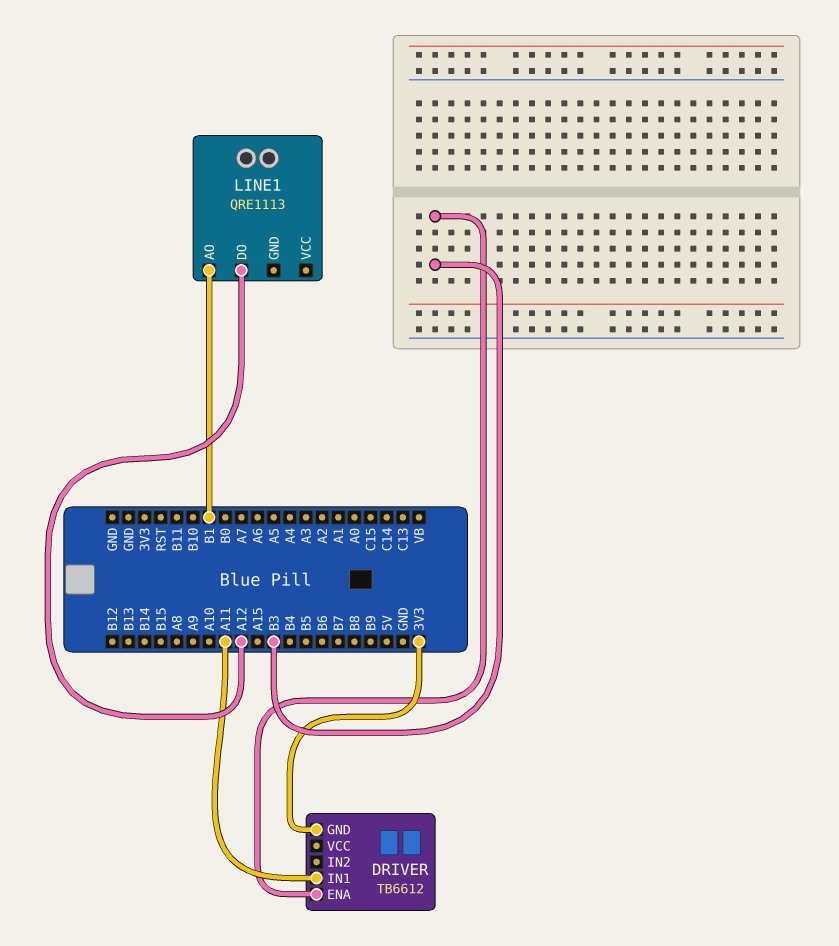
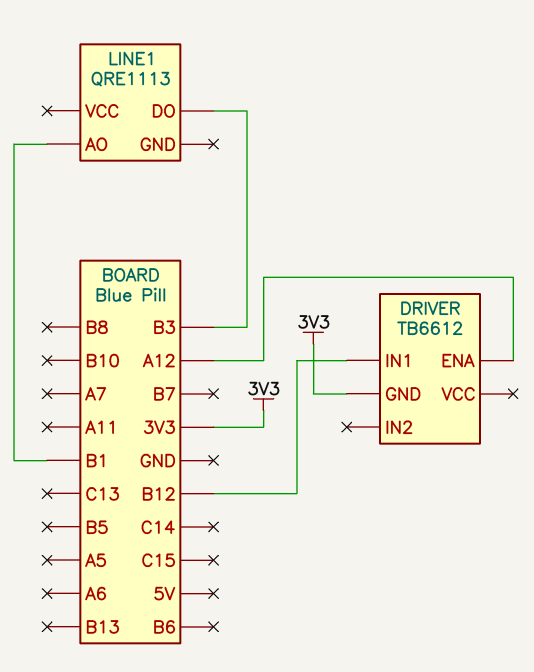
DRIVER pin ENA: B3 -> A12
DRIVER pin IN1: A11 -> B12
LINE1 pin DO: A12 -> B3

